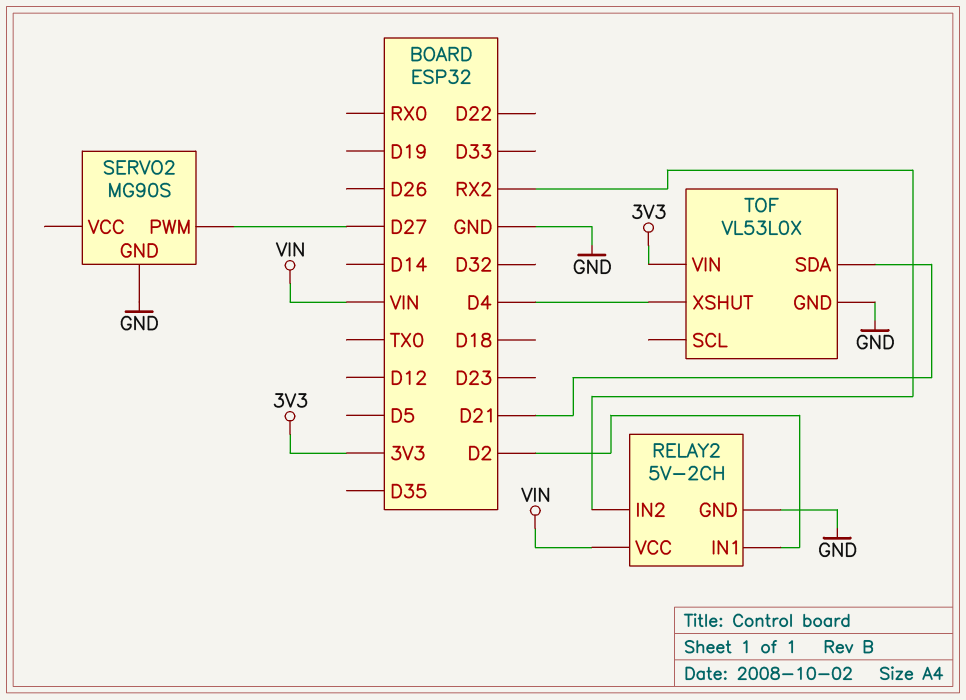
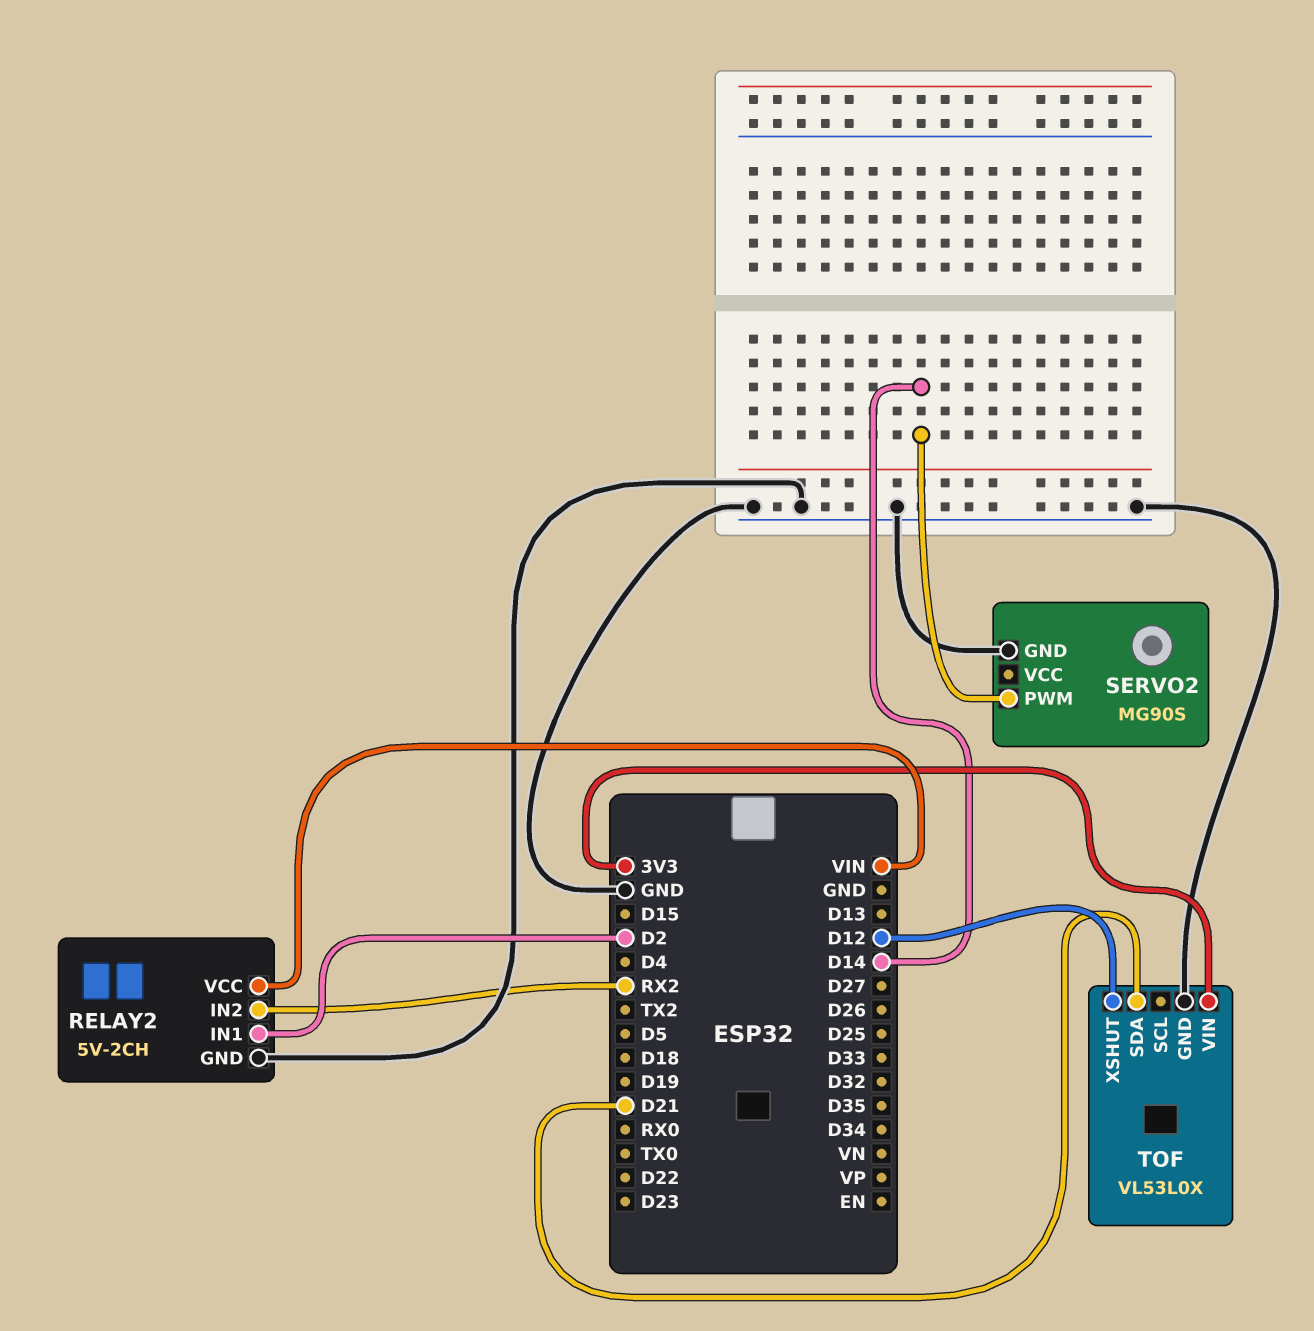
SERVO2 pin PWM: D27 -> D14
TOF pin XSHUT: D4 -> D12

